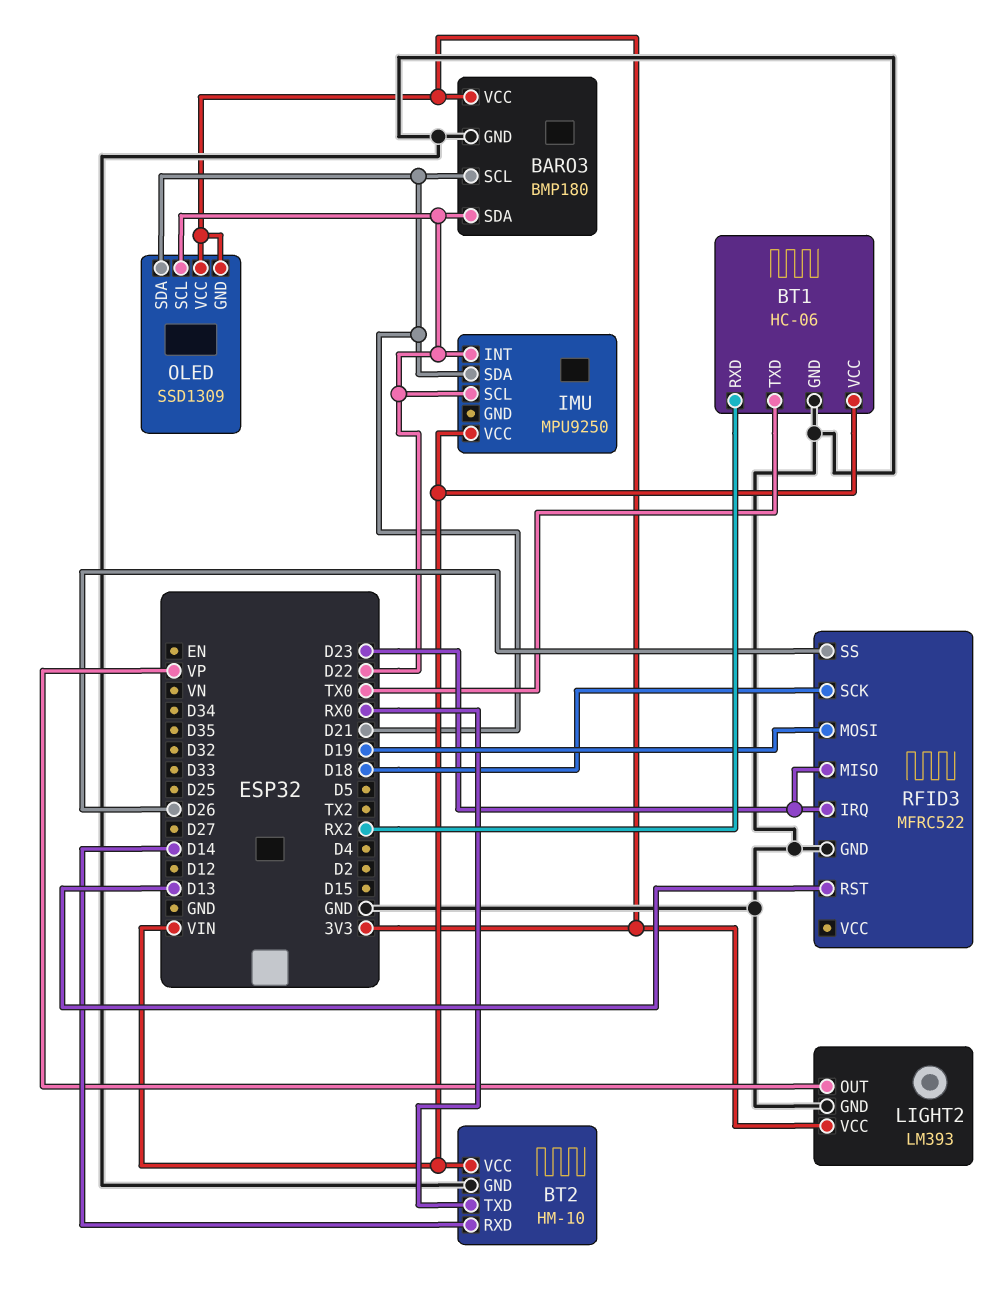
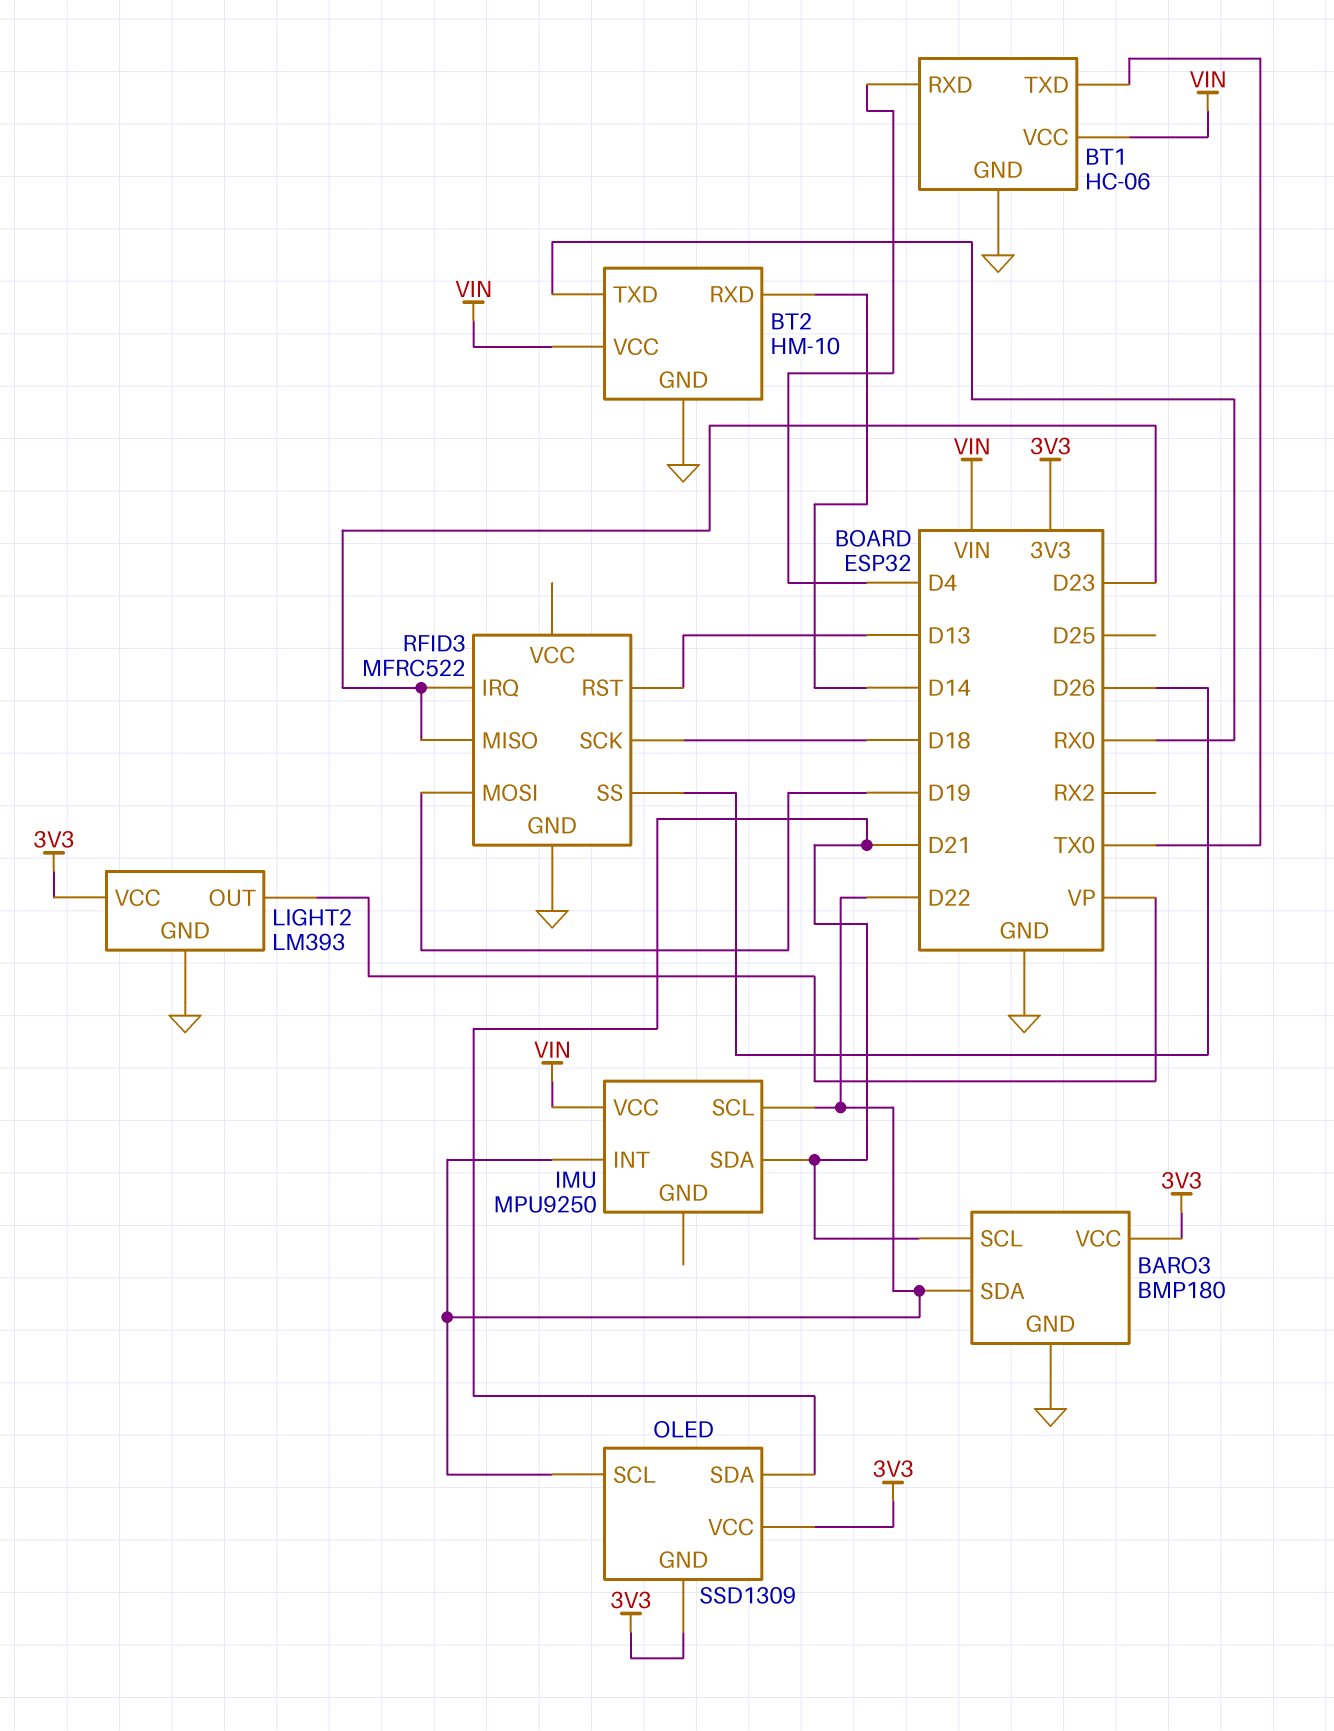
BT1 pin RXD: RX2 -> D4

